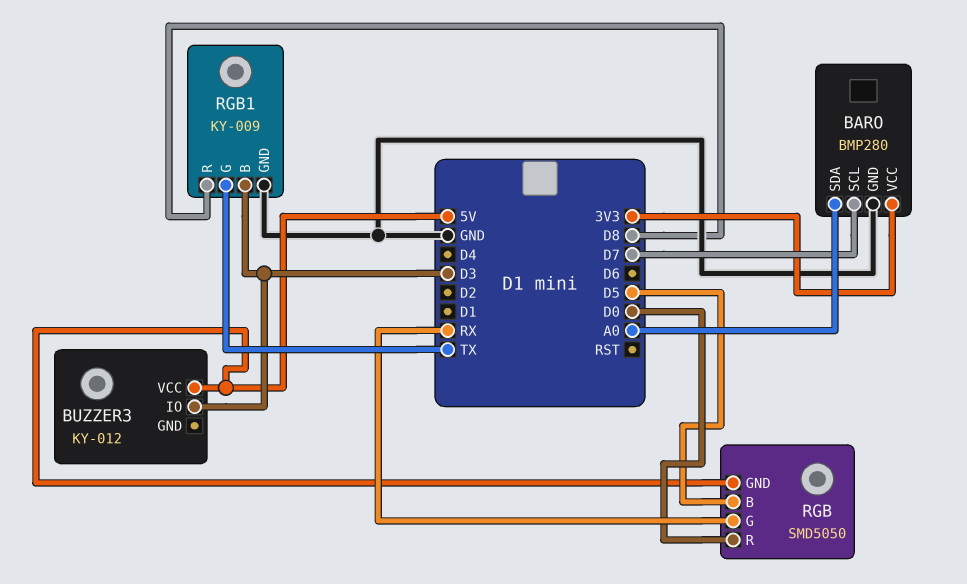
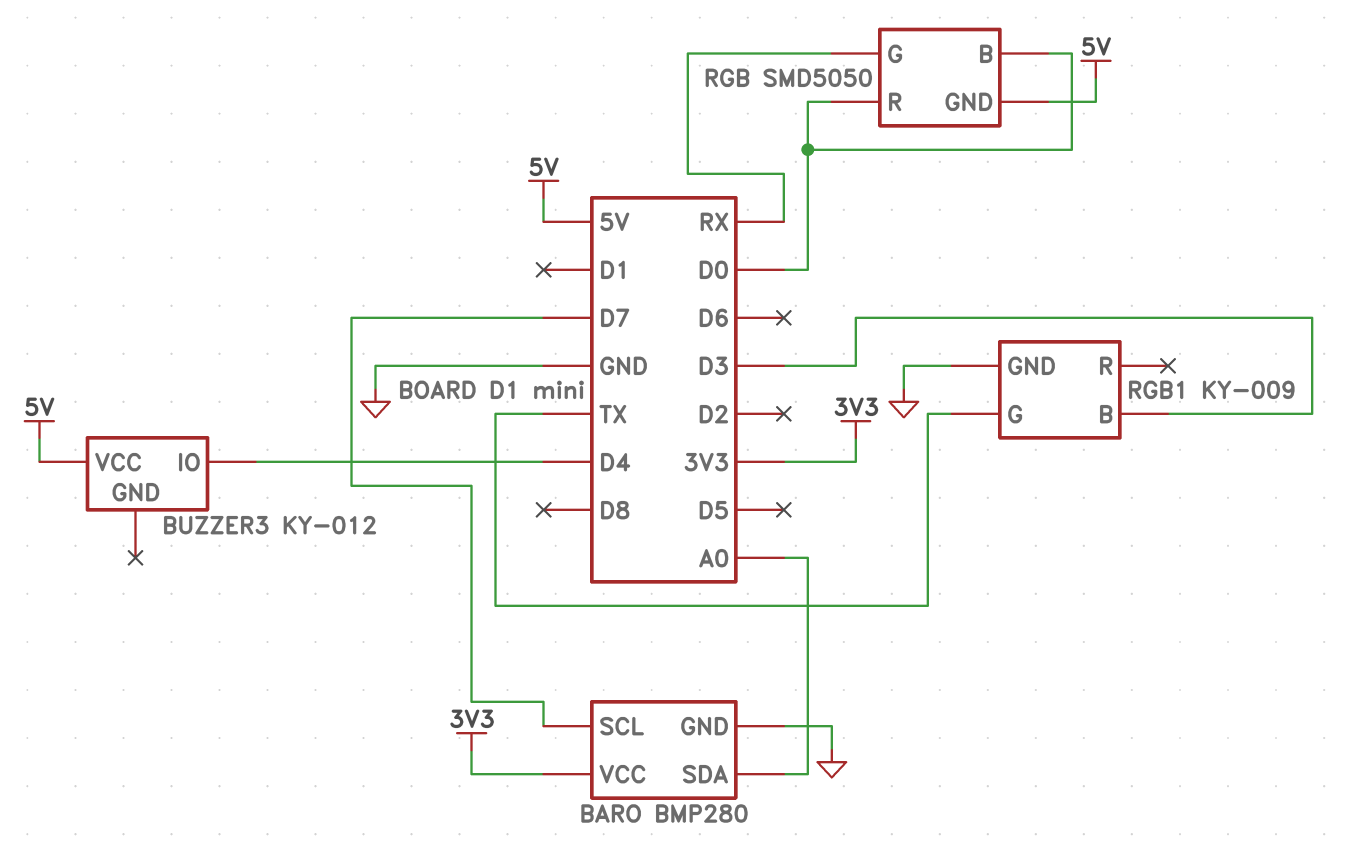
BUZZER3 pin IO: D3 -> D4
RGB pin B: D5 -> D0
RGB1 pin R: D8 -> none

